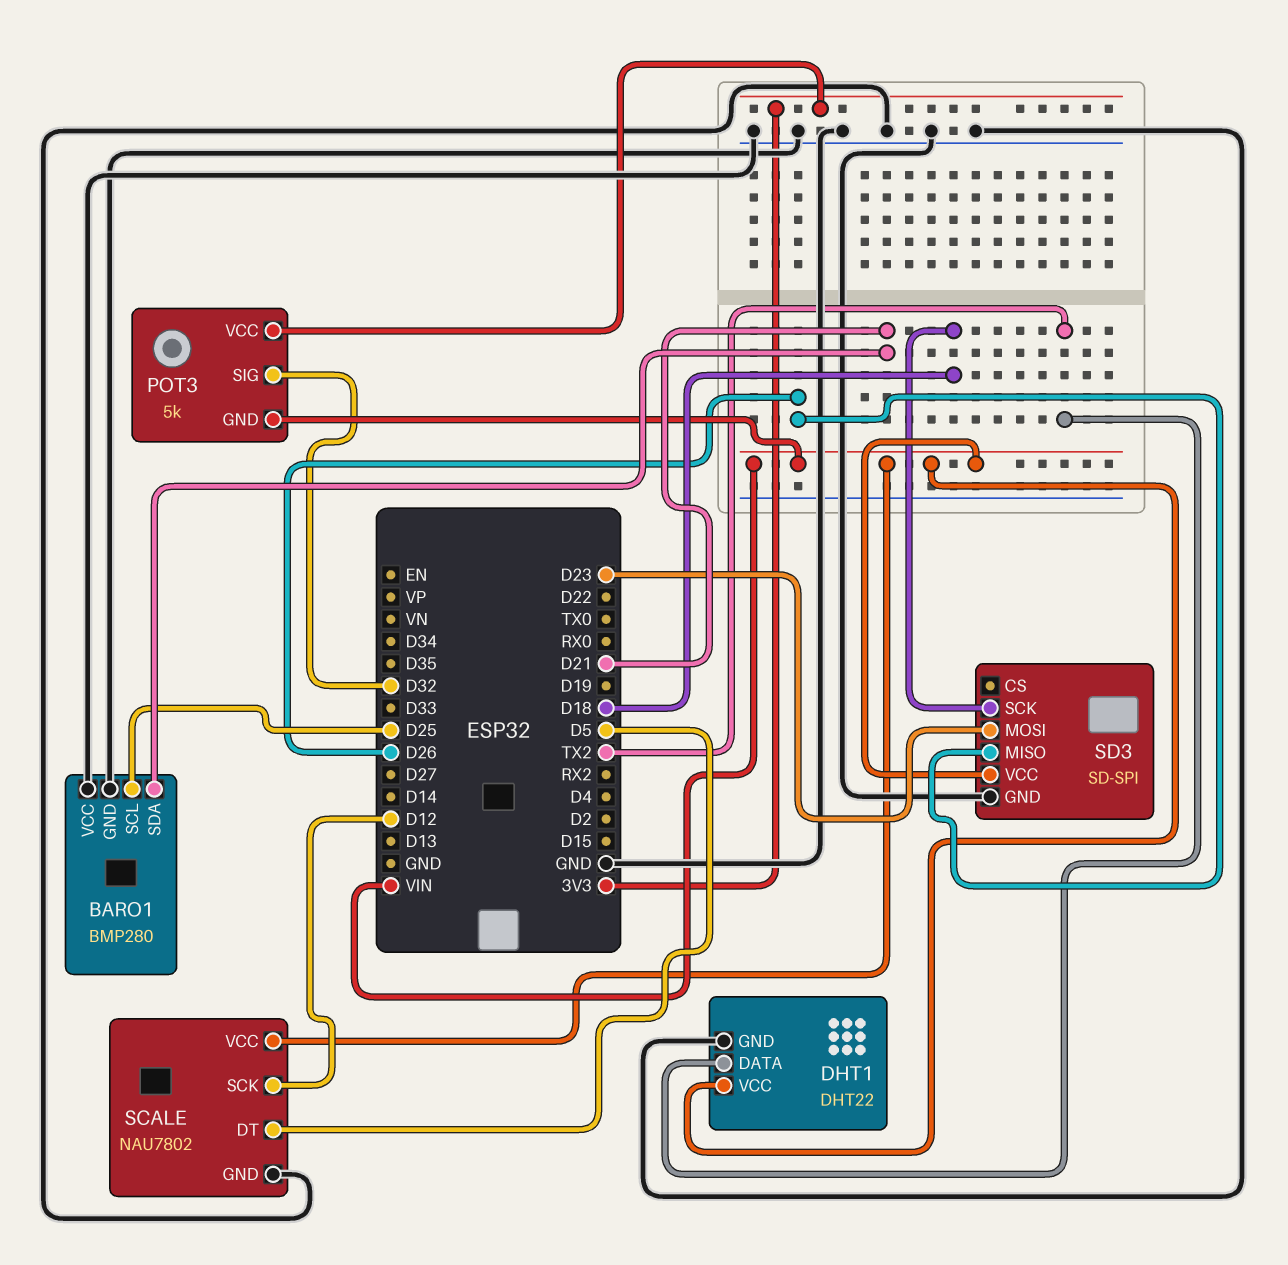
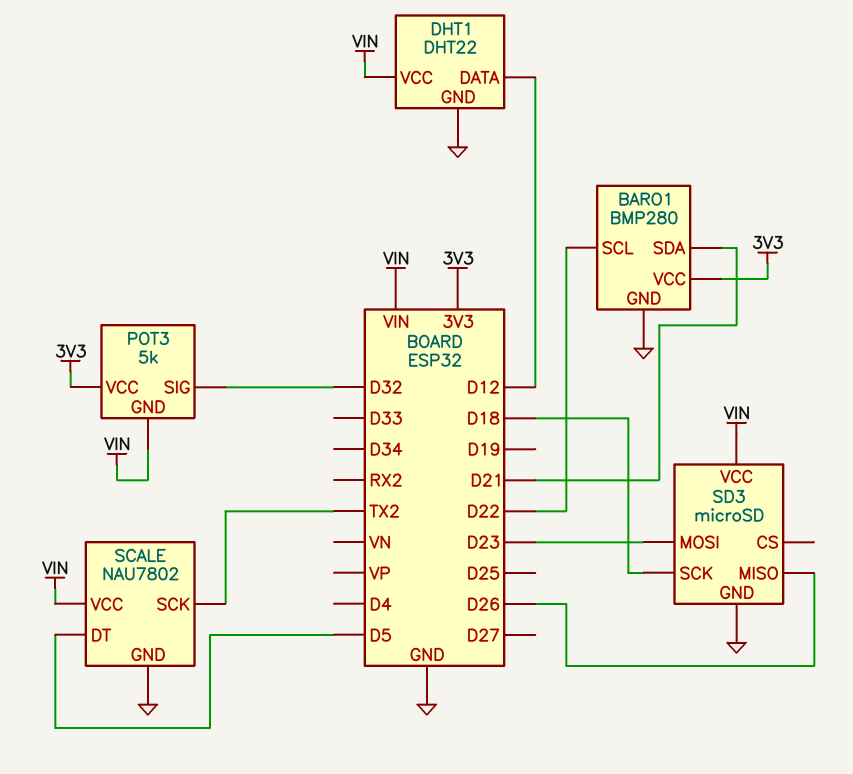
BARO1 pin SCL: D25 -> D22
BARO1 pin VCC: GND -> 3V3
DHT1 pin DATA: TX2 -> D12
SCALE pin SCK: D12 -> TX2
SD3: SD-SPI -> microSD

